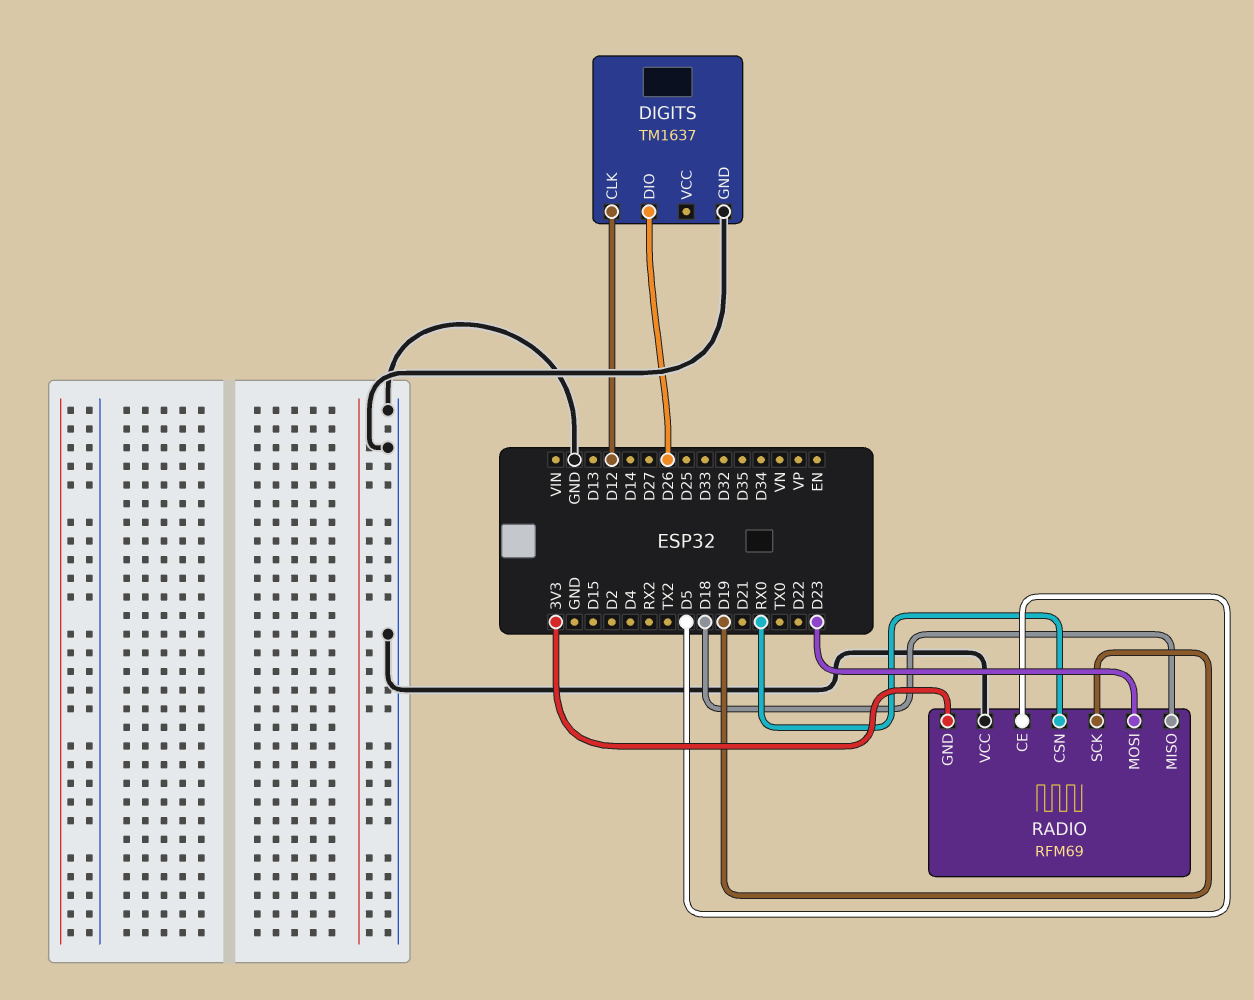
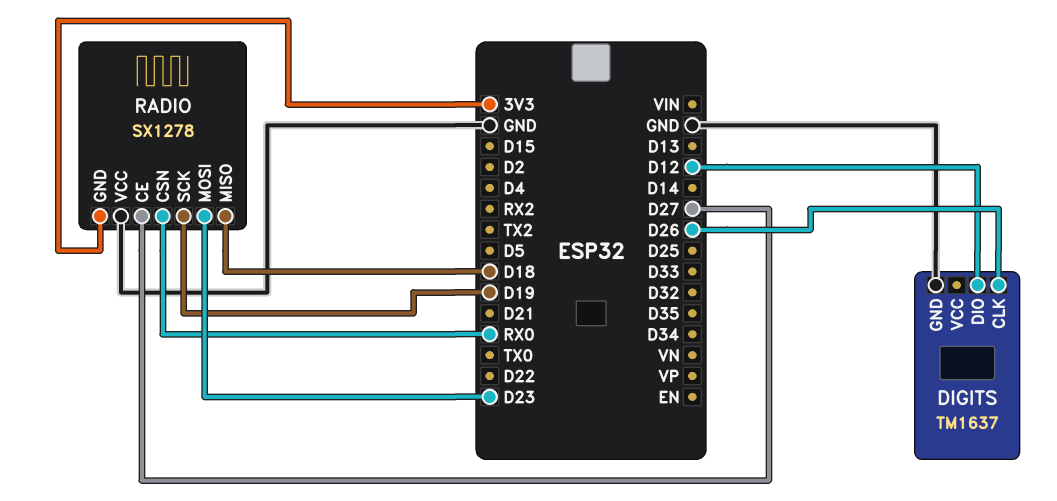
DIGITS pin CLK: D12 -> D26
DIGITS pin DIO: D26 -> D12
RADIO: RFM69 -> SX1278
RADIO pin CE: D5 -> D27

